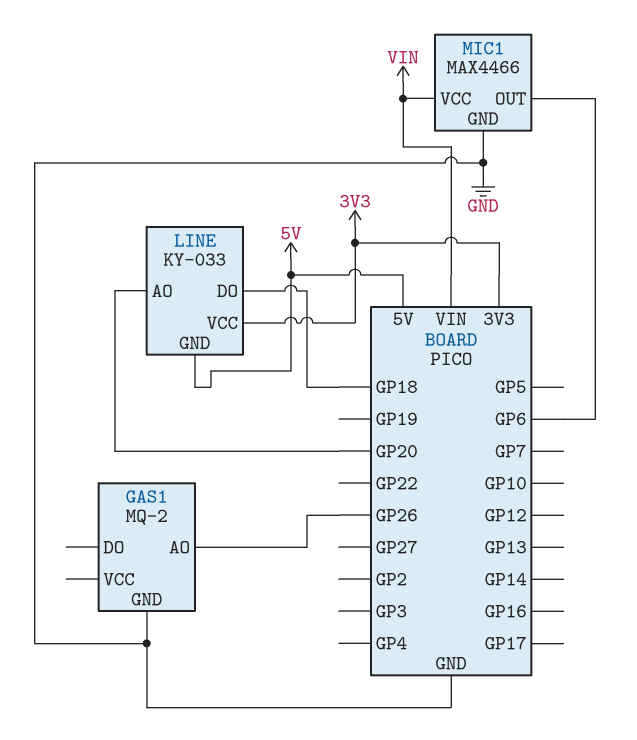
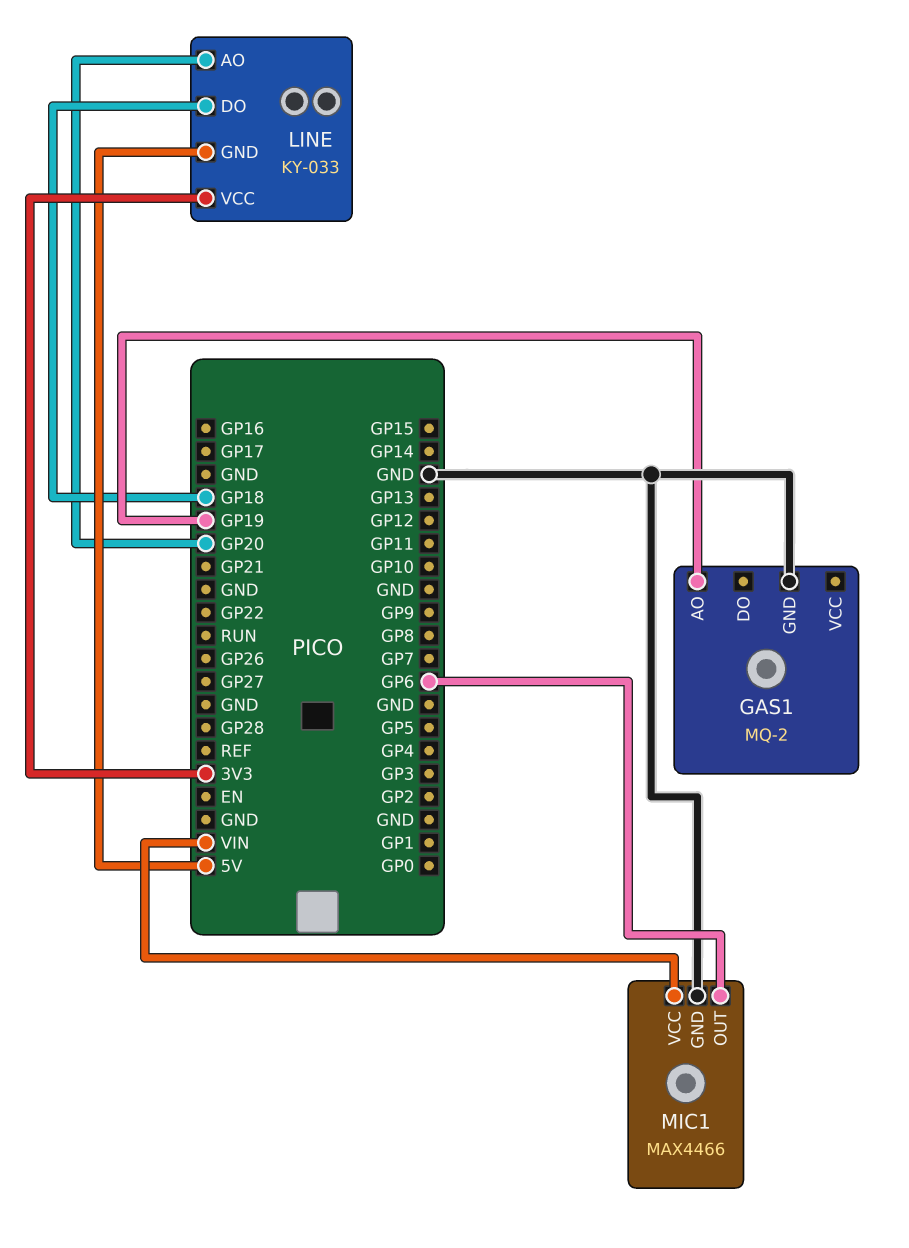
GAS1 pin AO: GP26 -> GP19

